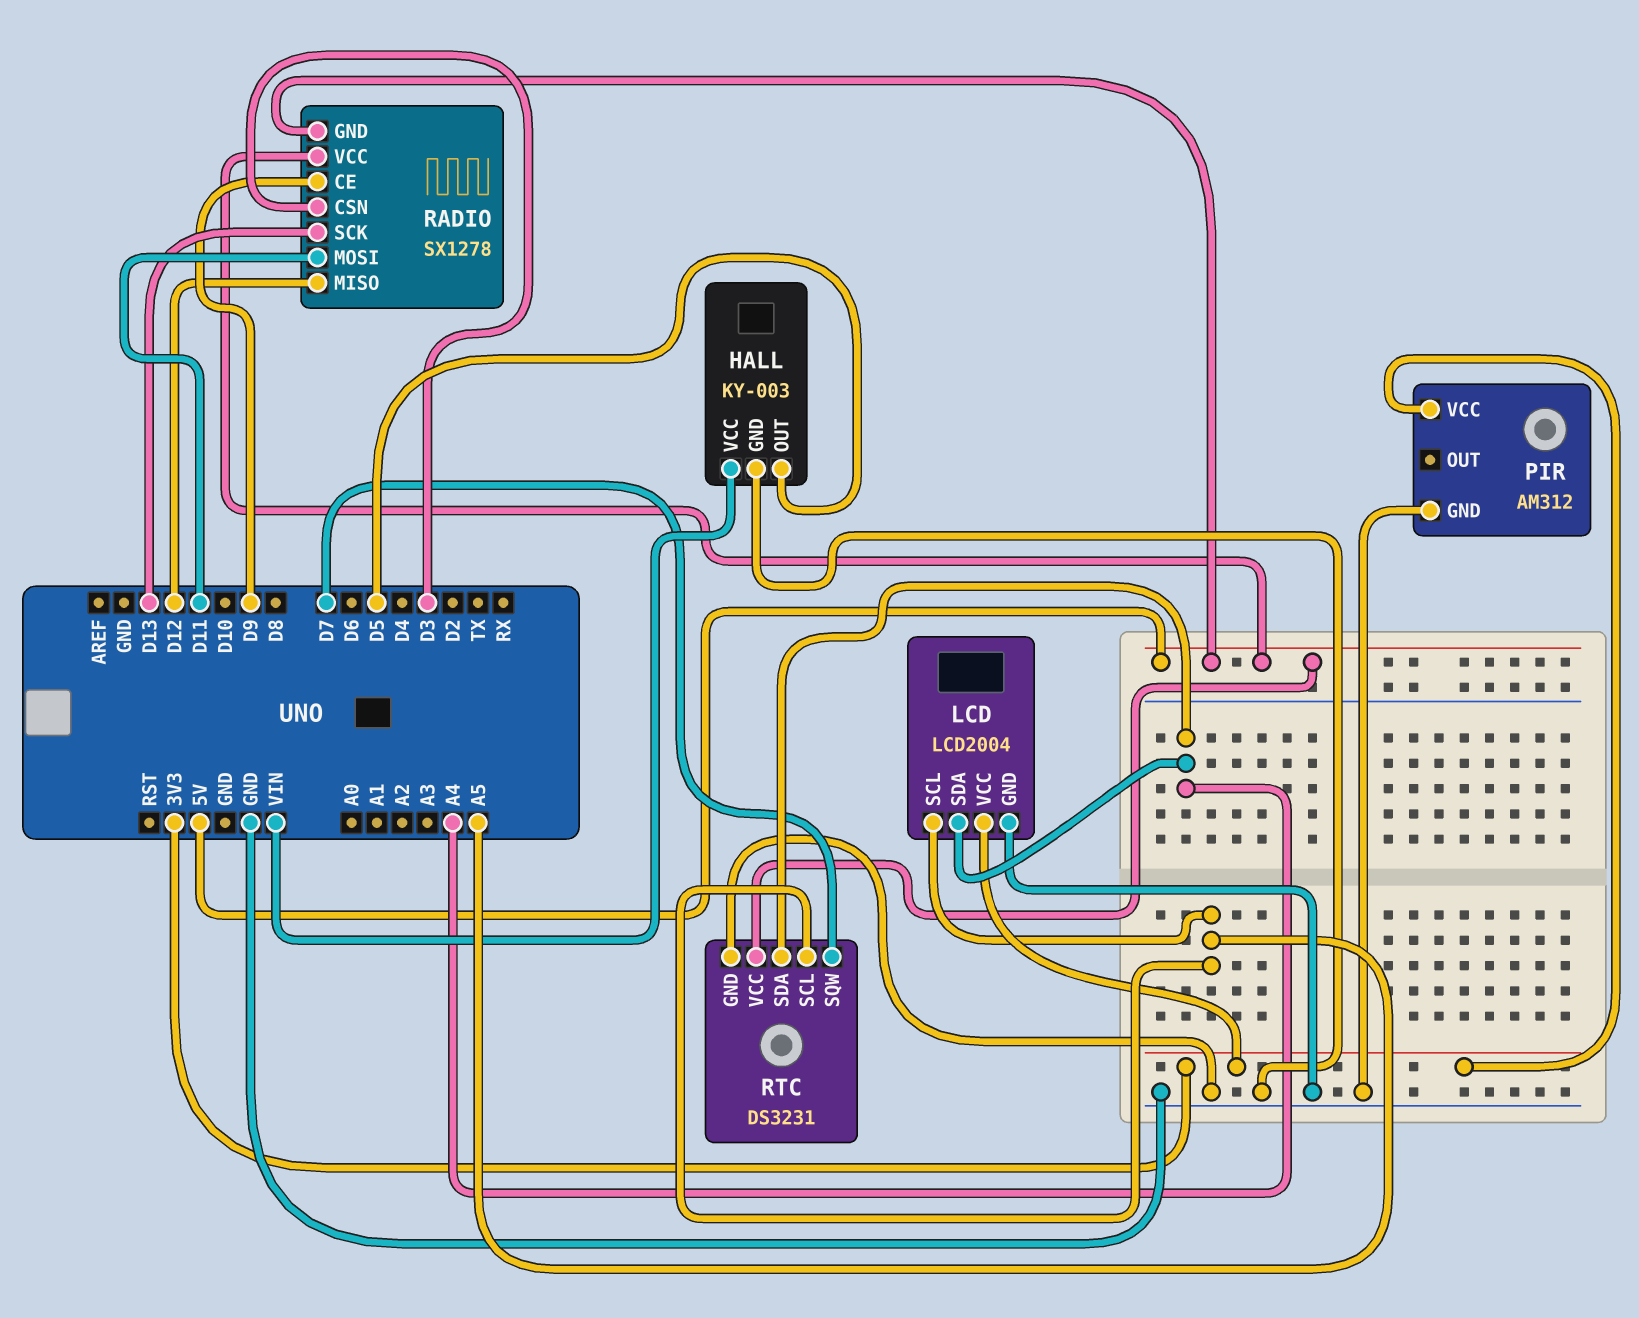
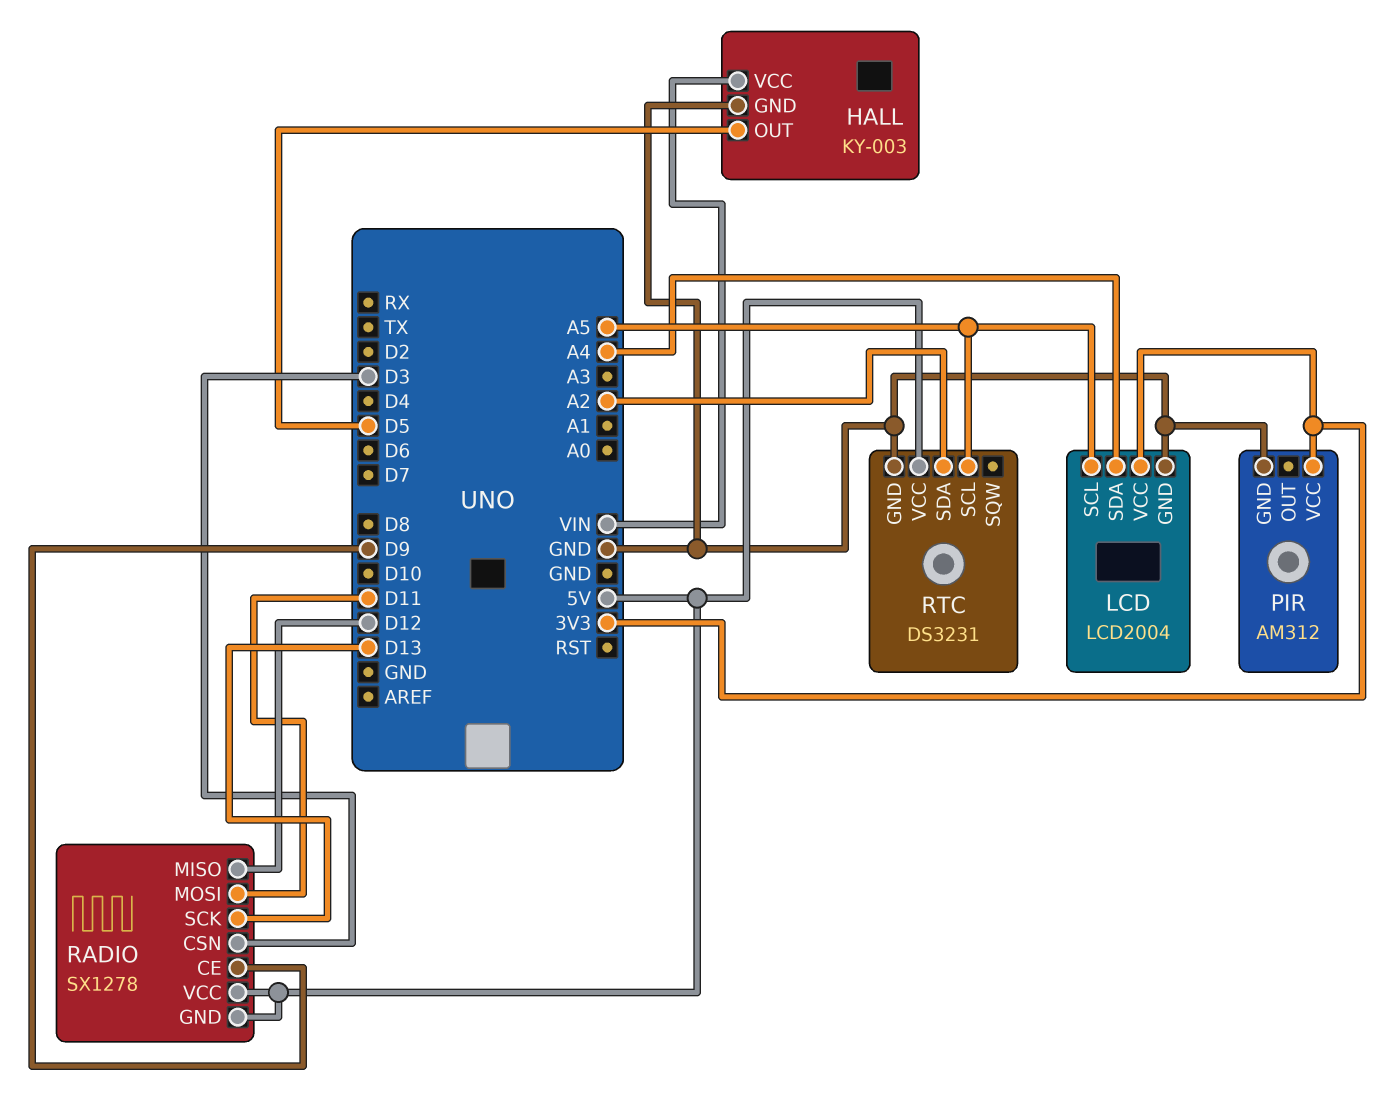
RTC pin SDA: A4 -> A2
RTC pin SQW: D7 -> none

